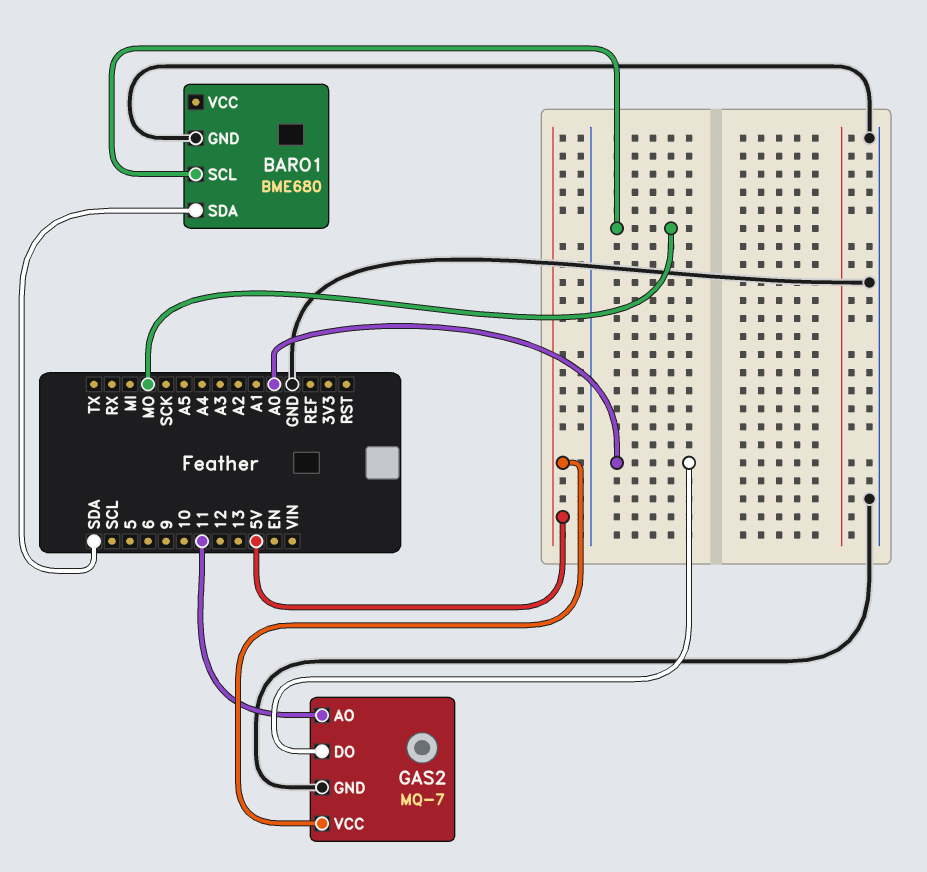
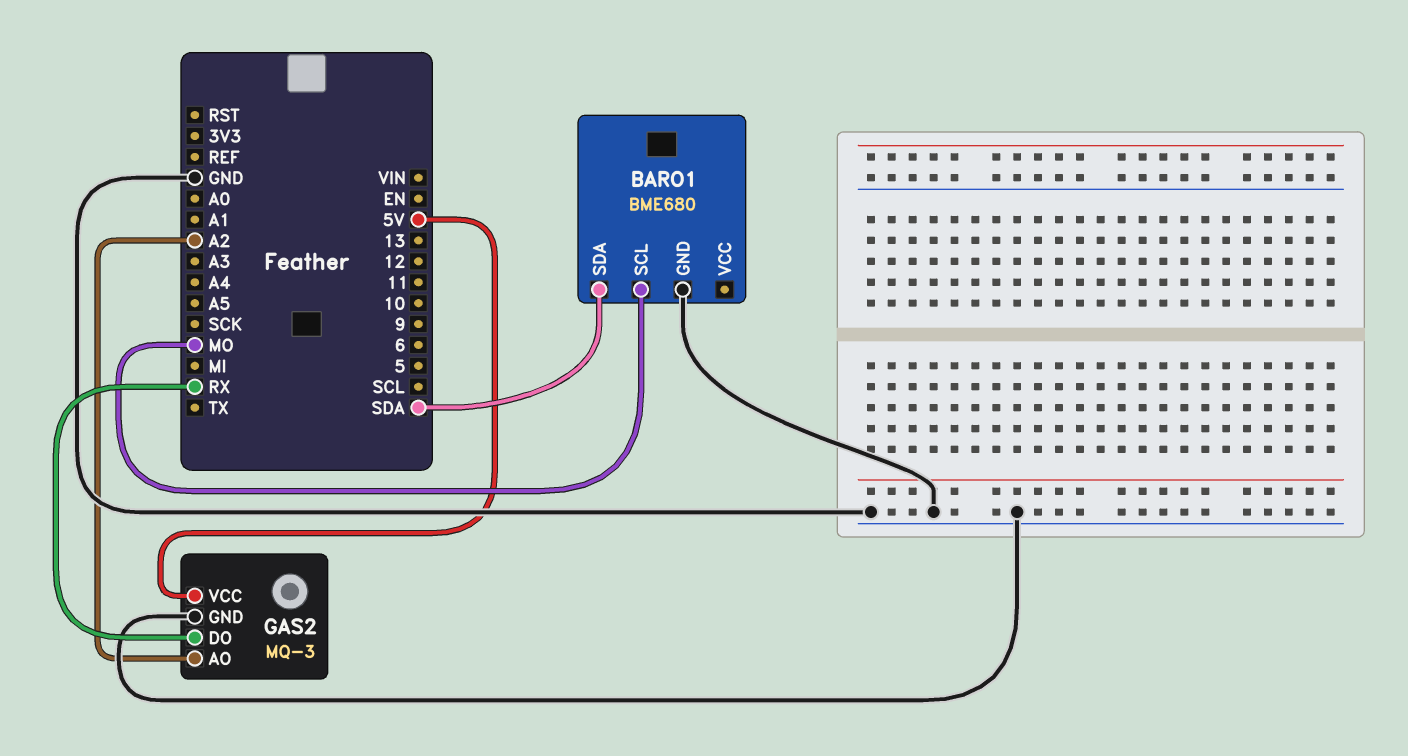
GAS2: MQ-7 -> MQ-3
GAS2 pin AO: 11 -> A2
GAS2 pin DO: A0 -> RX

